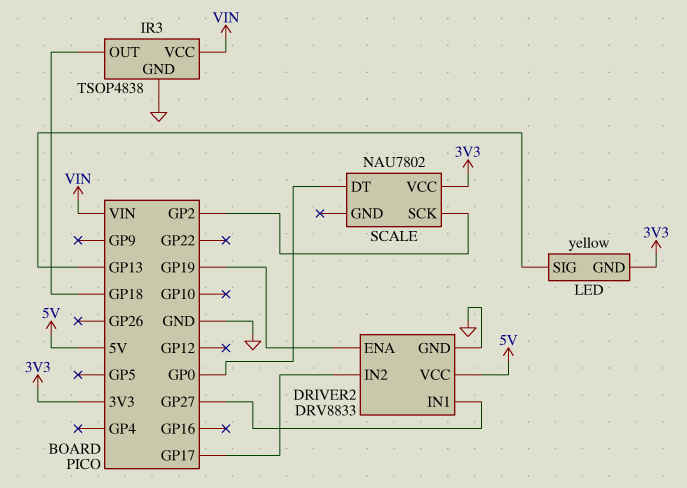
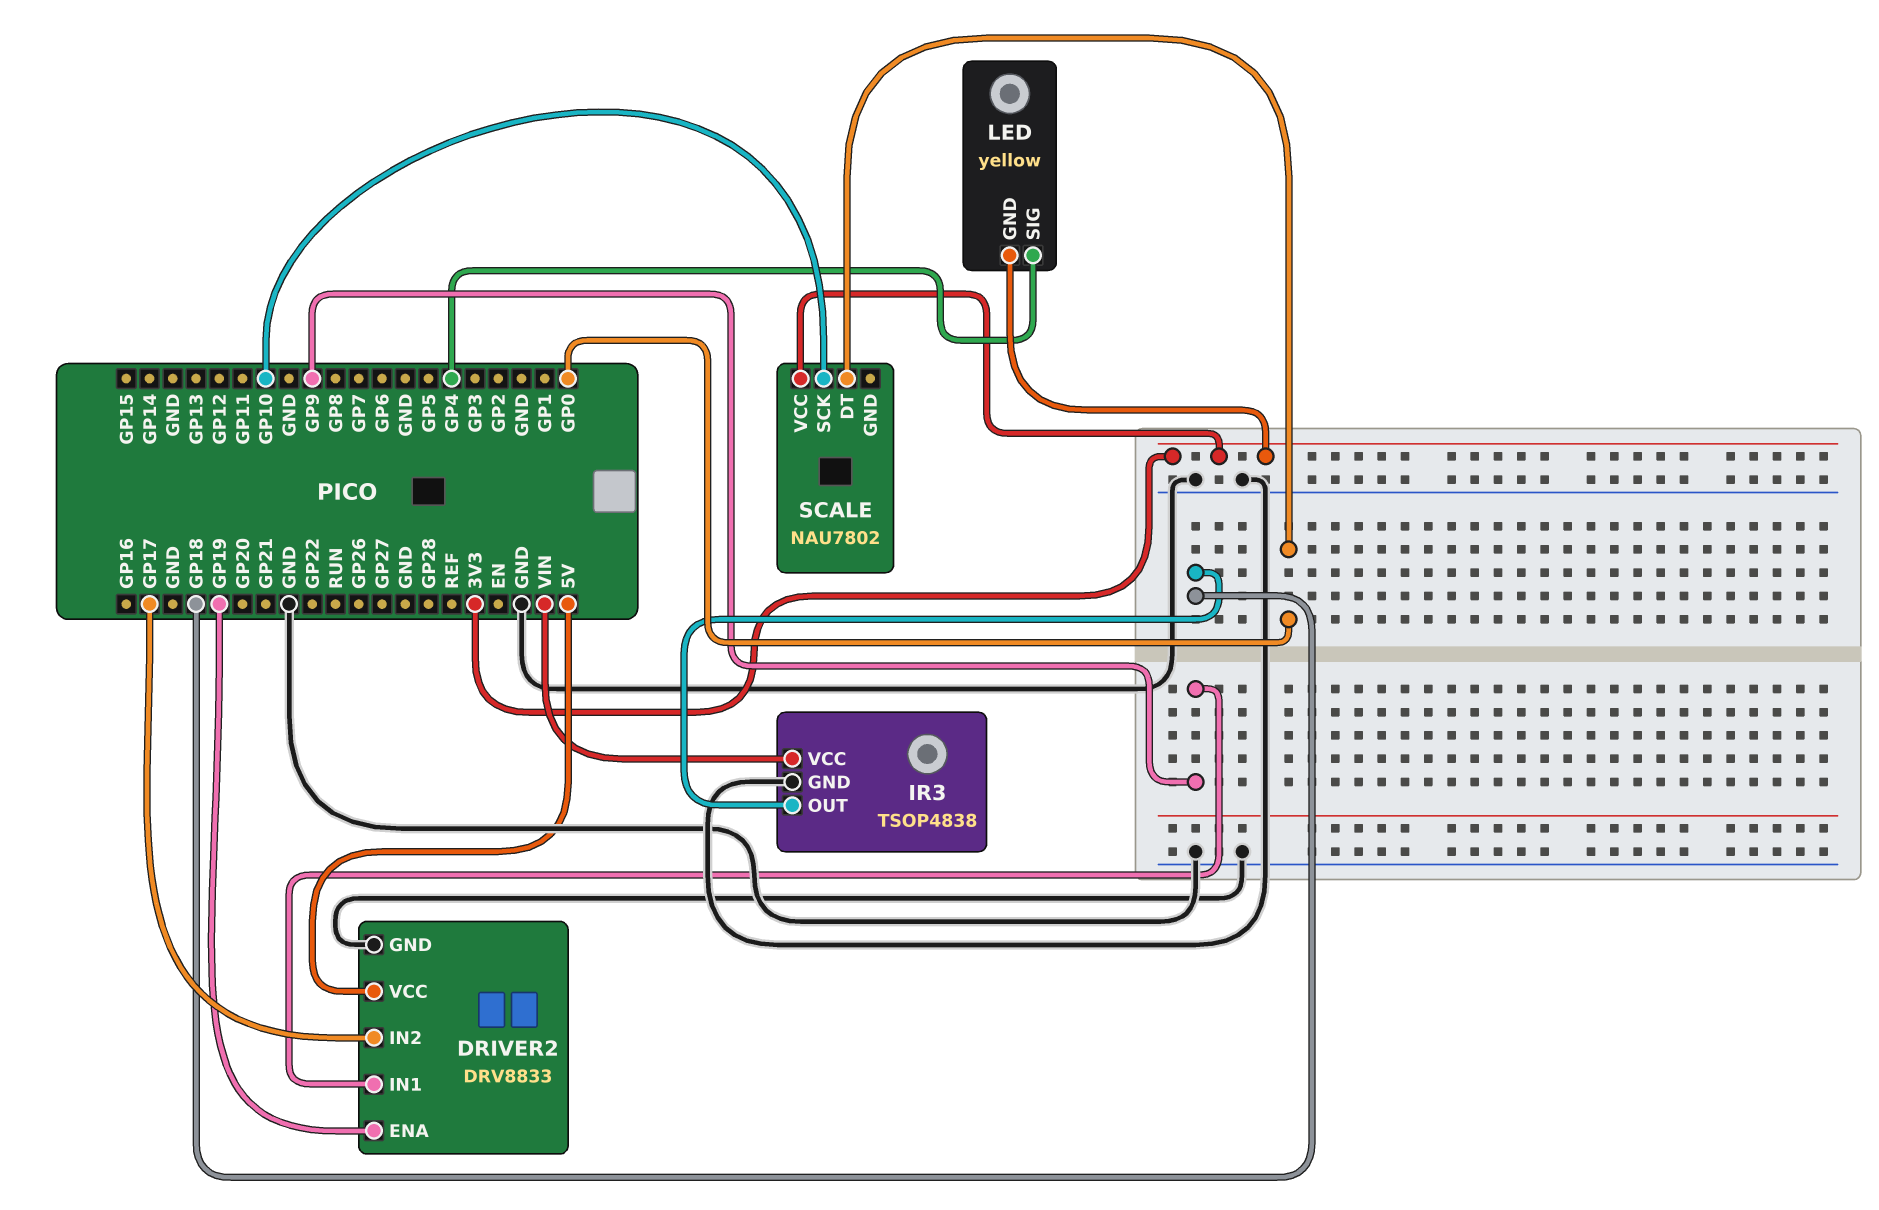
DRIVER2 pin IN1: GP27 -> GP9
LED pin SIG: GP13 -> GP4
SCALE pin SCK: GP2 -> GP10

